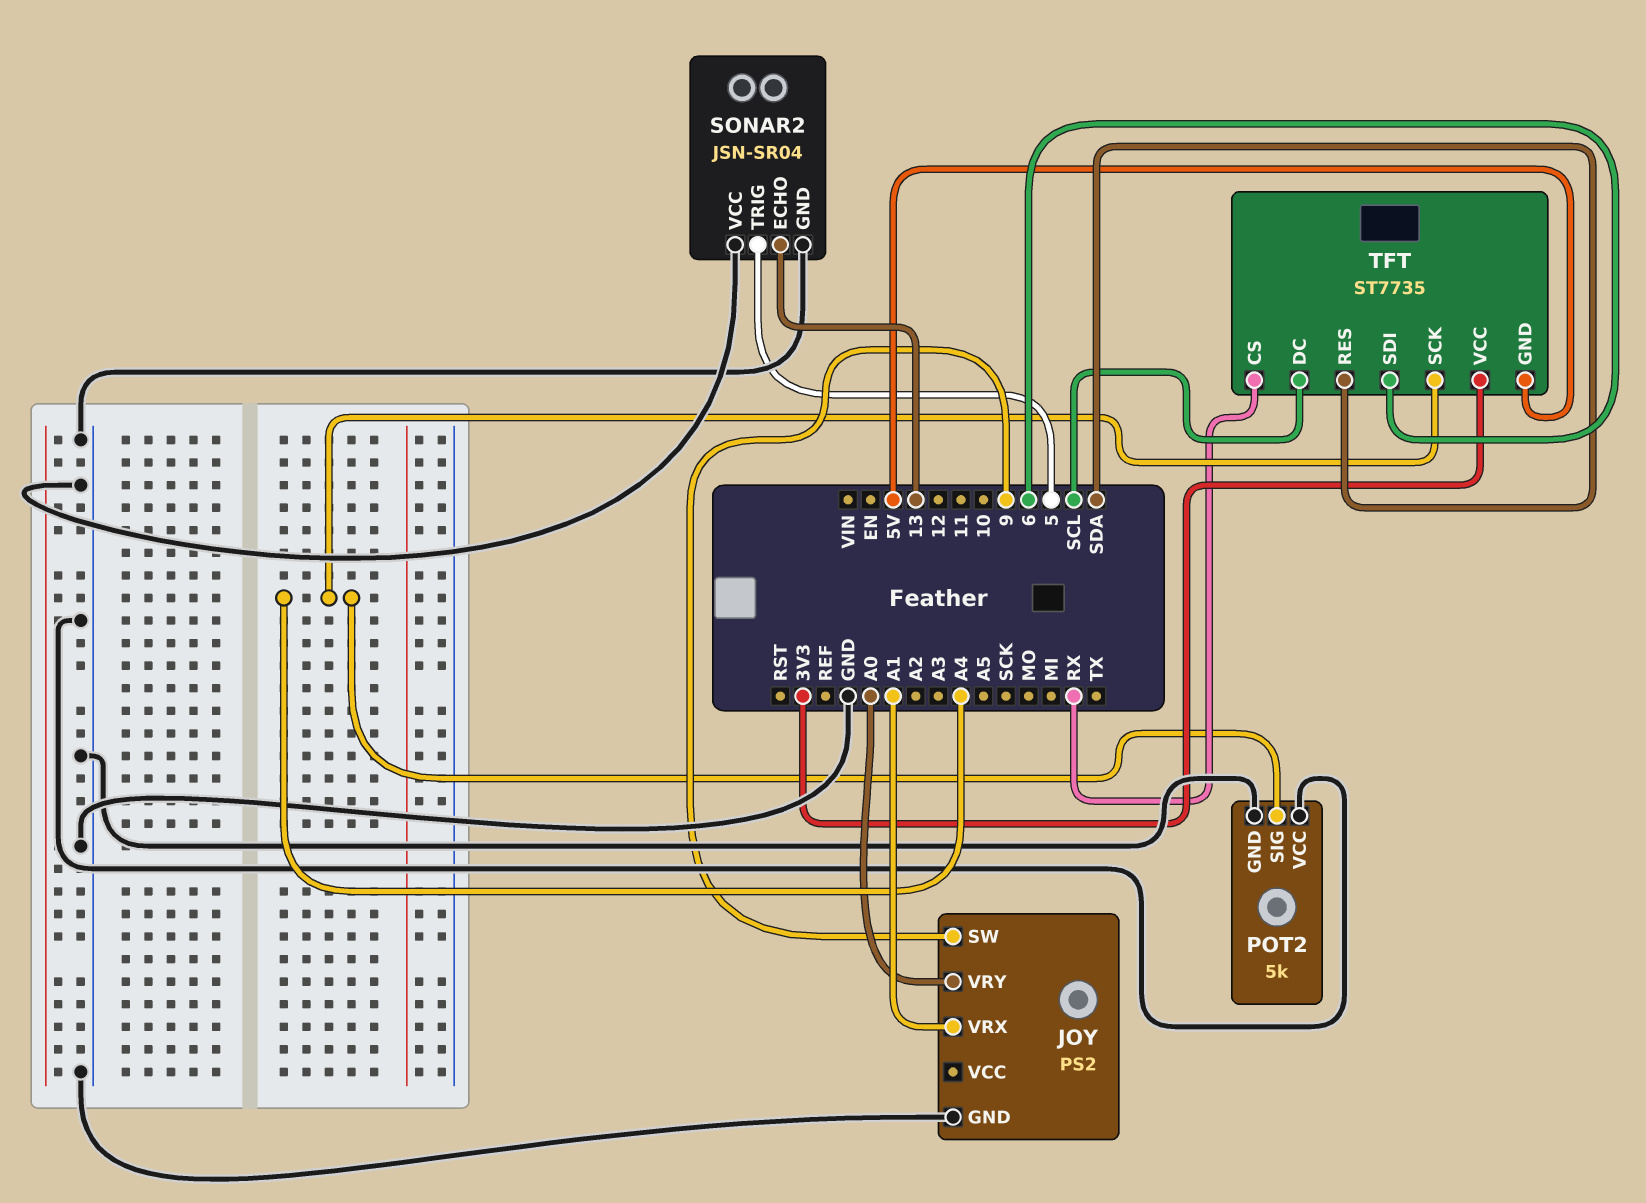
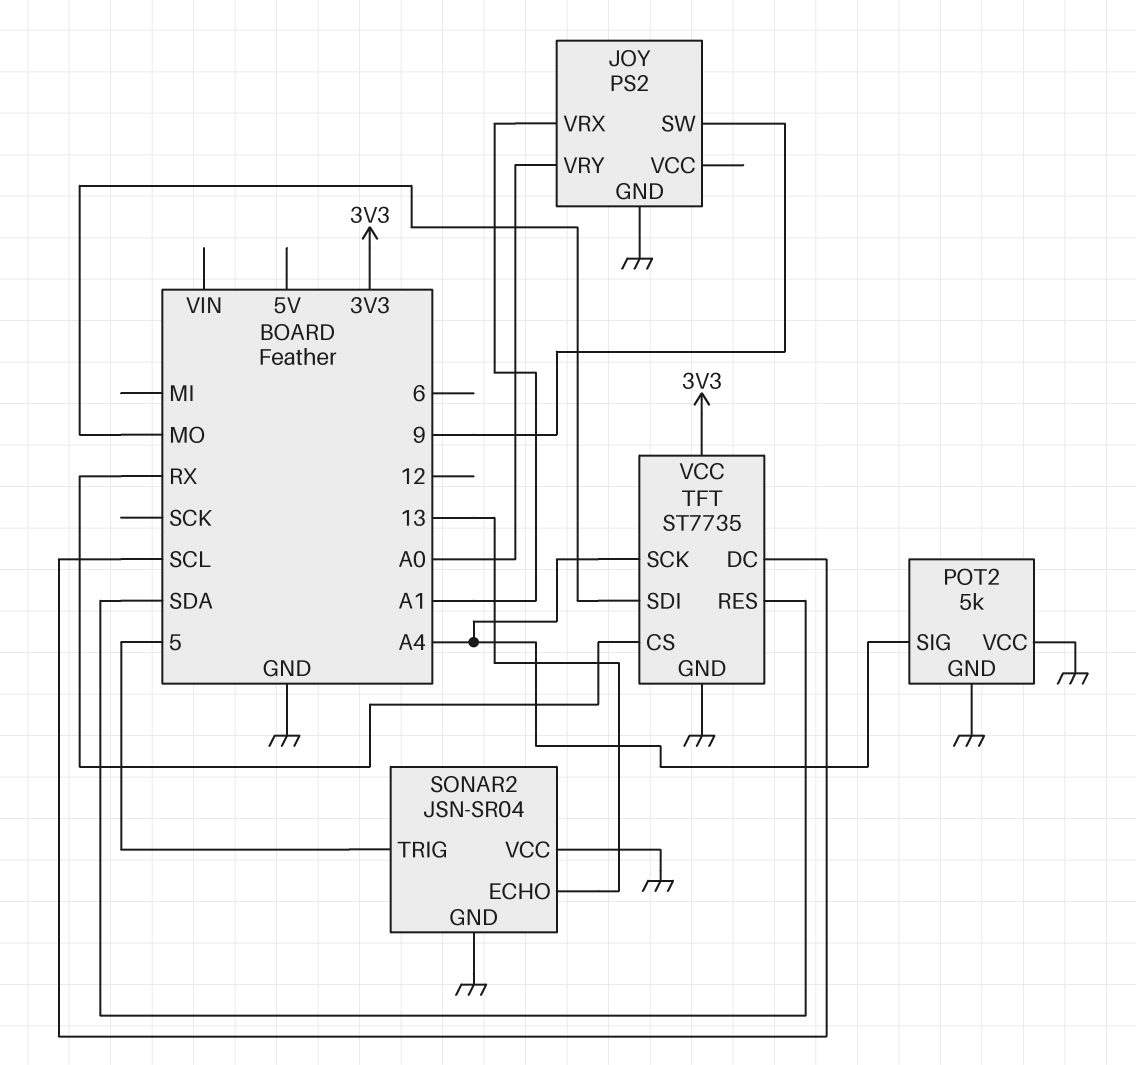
TFT pin GND: 5V -> GND
TFT pin SDI: 6 -> MO

